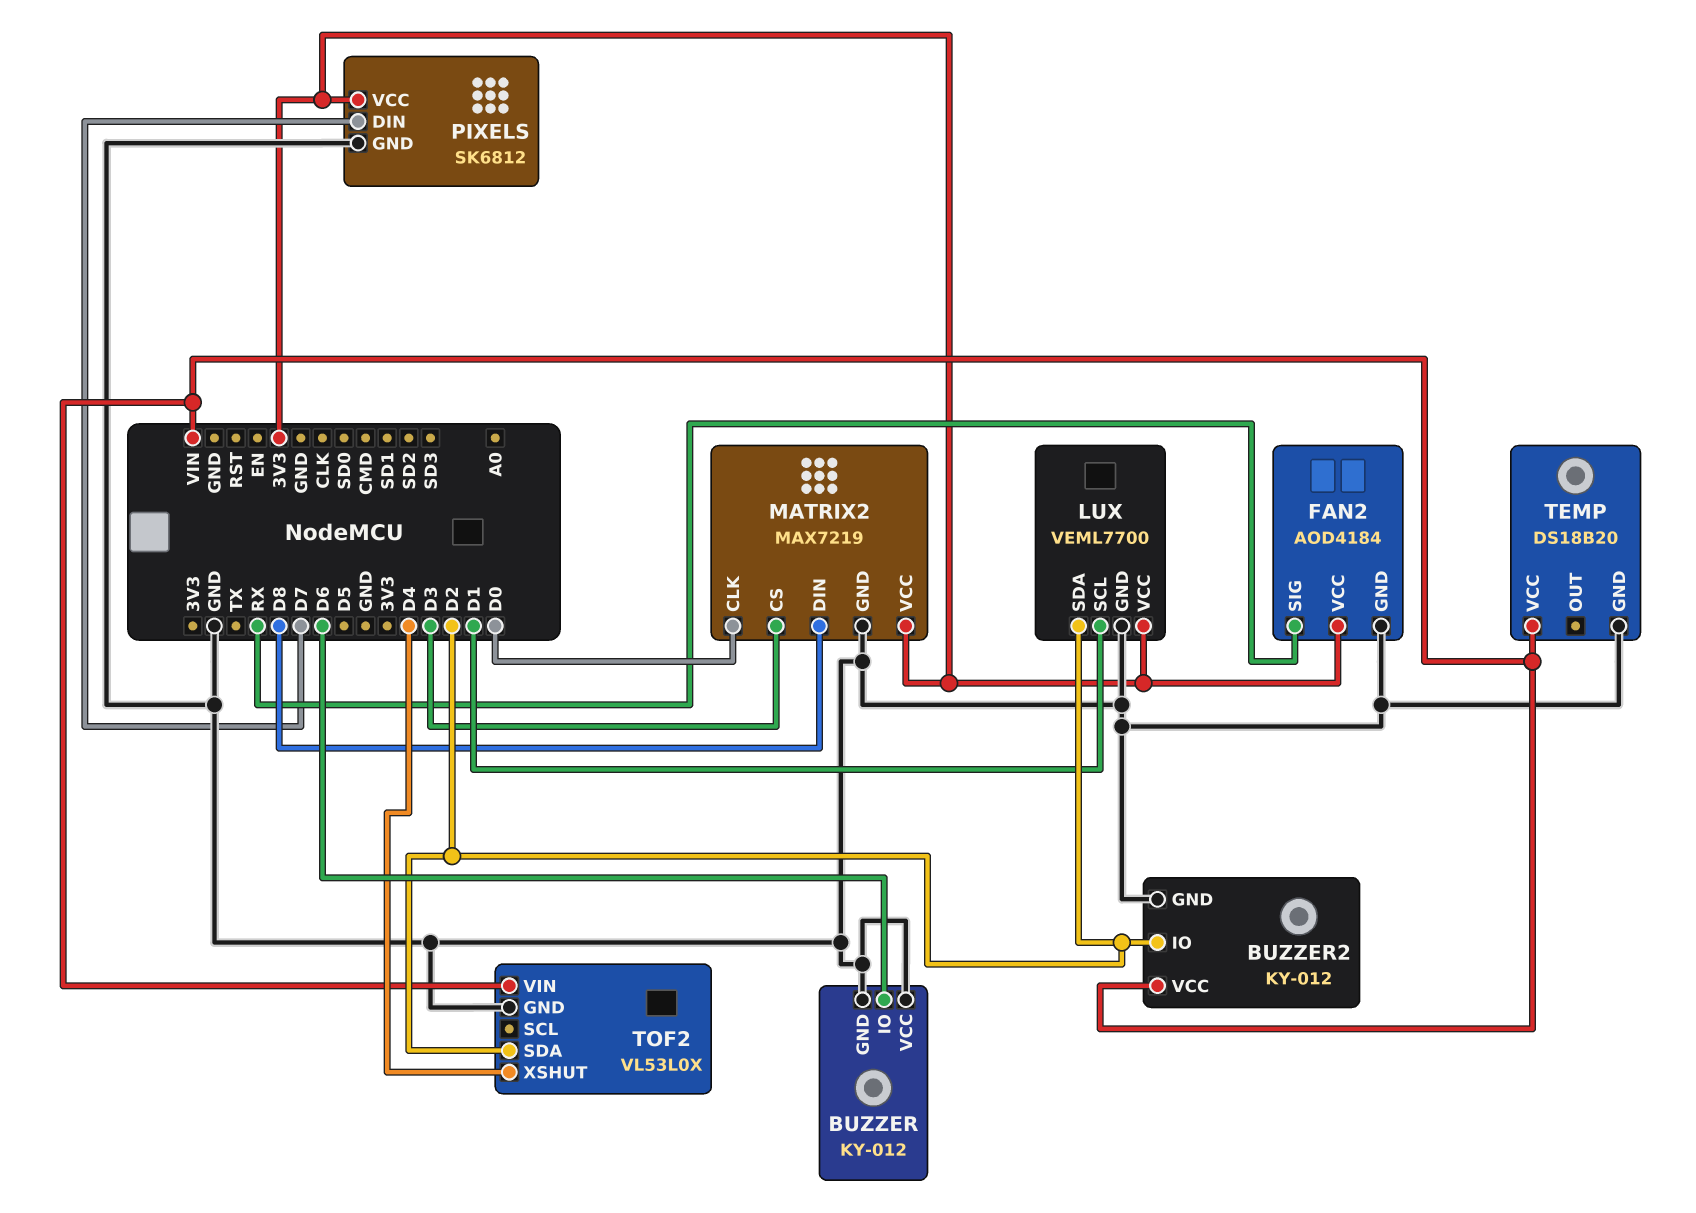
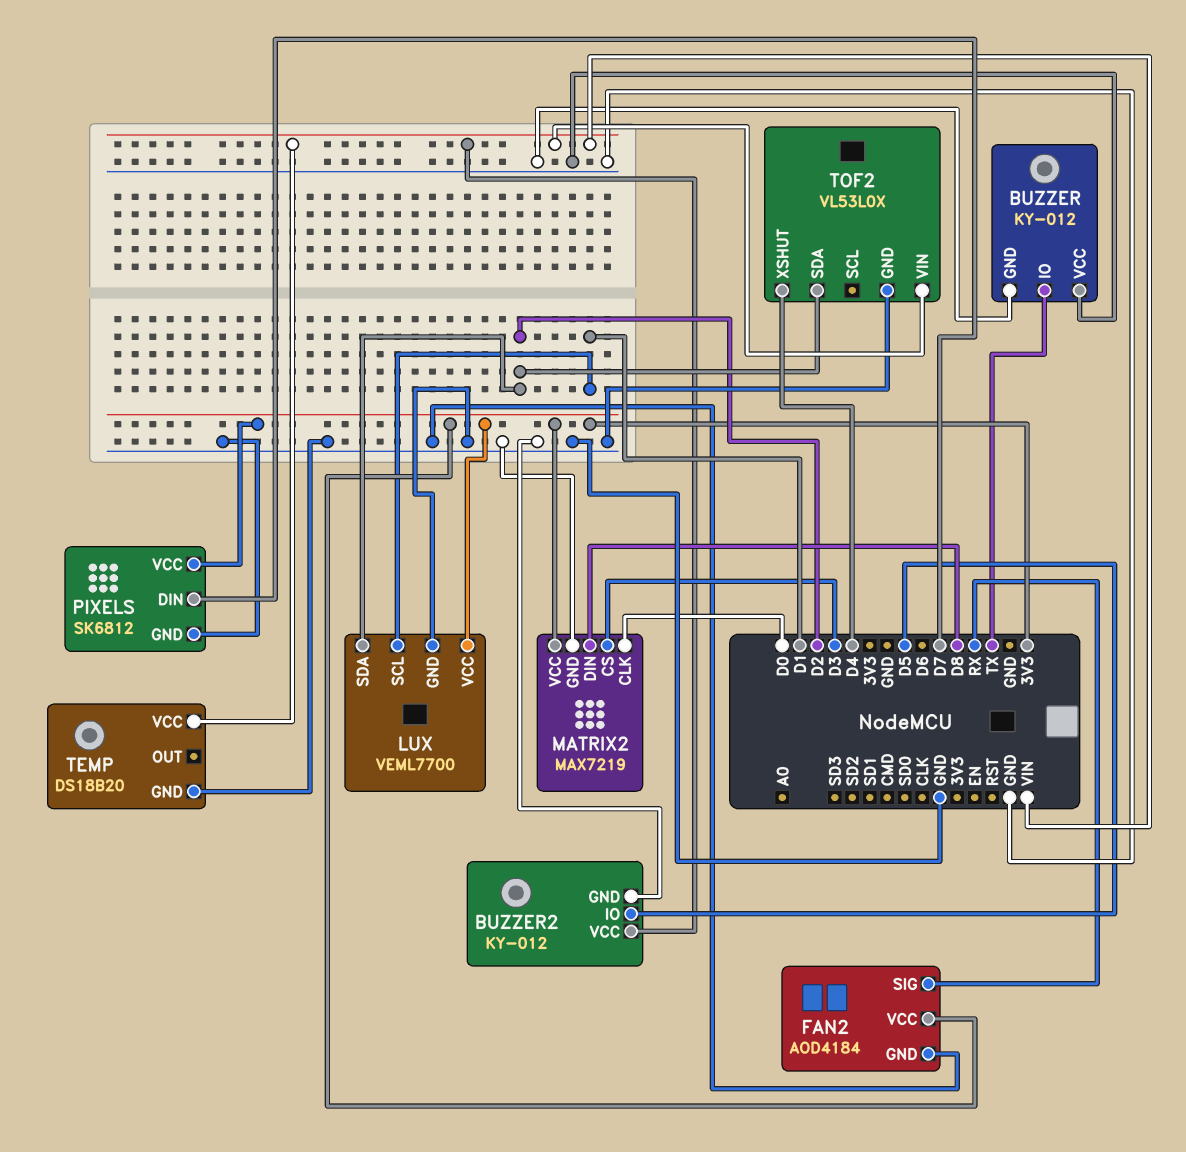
BUZZER pin IO: D6 -> TX
BUZZER2 pin IO: D2 -> D5

